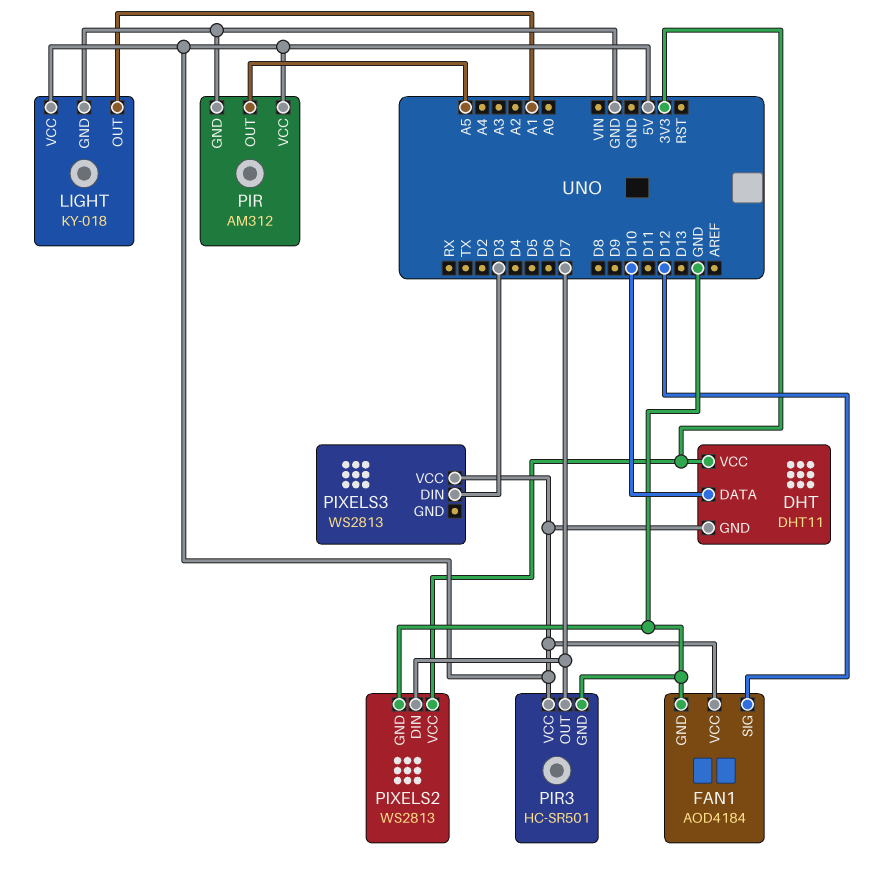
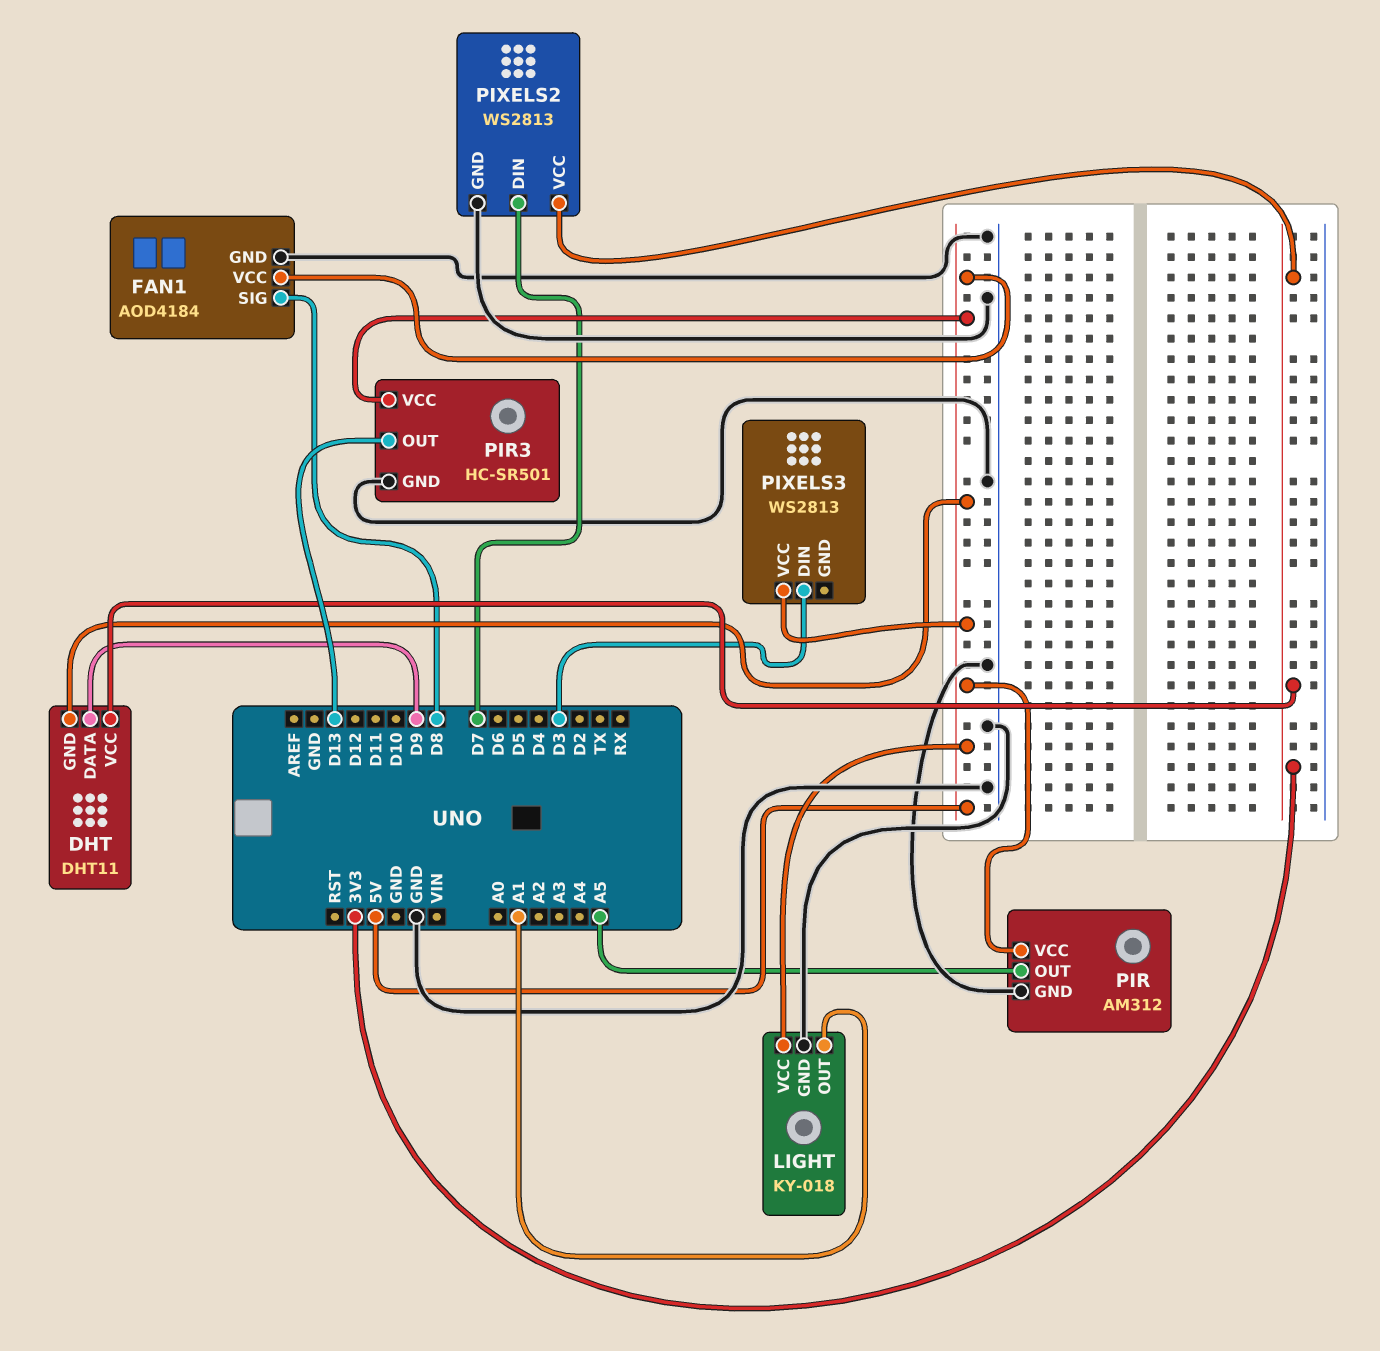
DHT pin DATA: D10 -> D9
FAN1 pin SIG: D12 -> D8
PIR3 pin OUT: D7 -> D13

